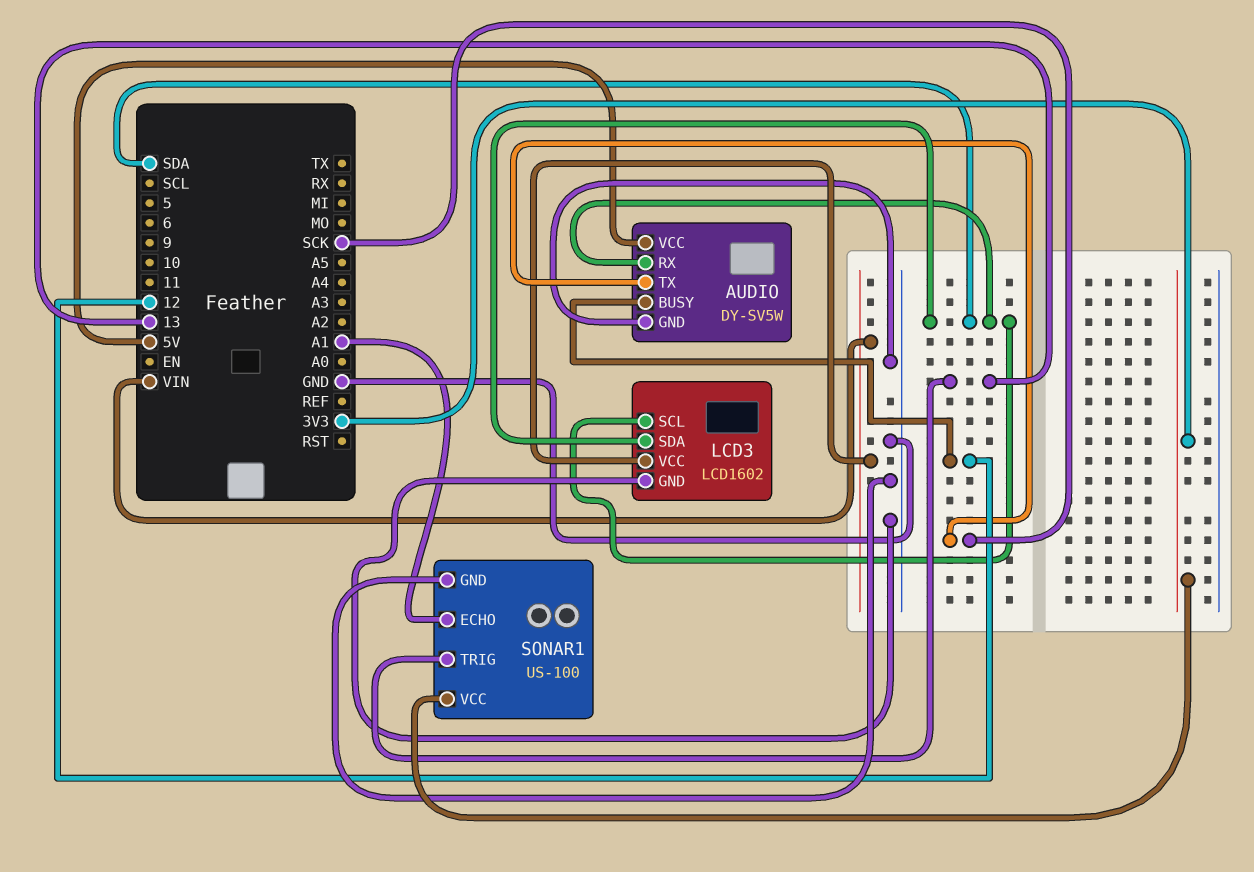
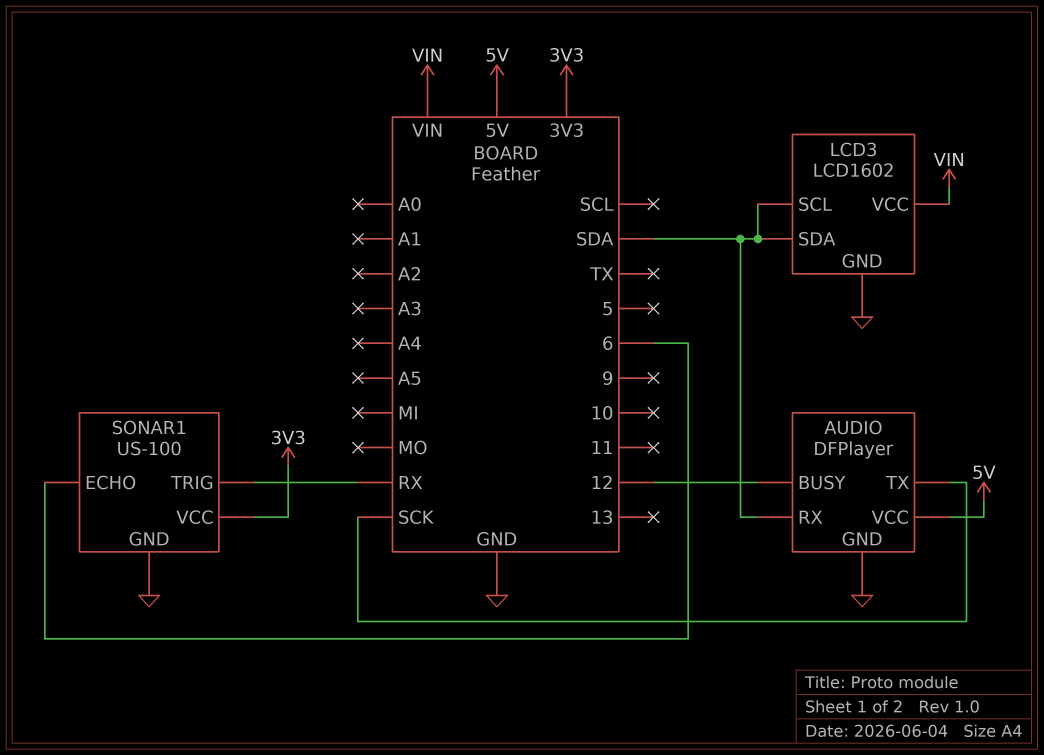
AUDIO: DY-SV5W -> DFPlayer
SONAR1 pin ECHO: A1 -> 6
SONAR1 pin TRIG: 13 -> RX

